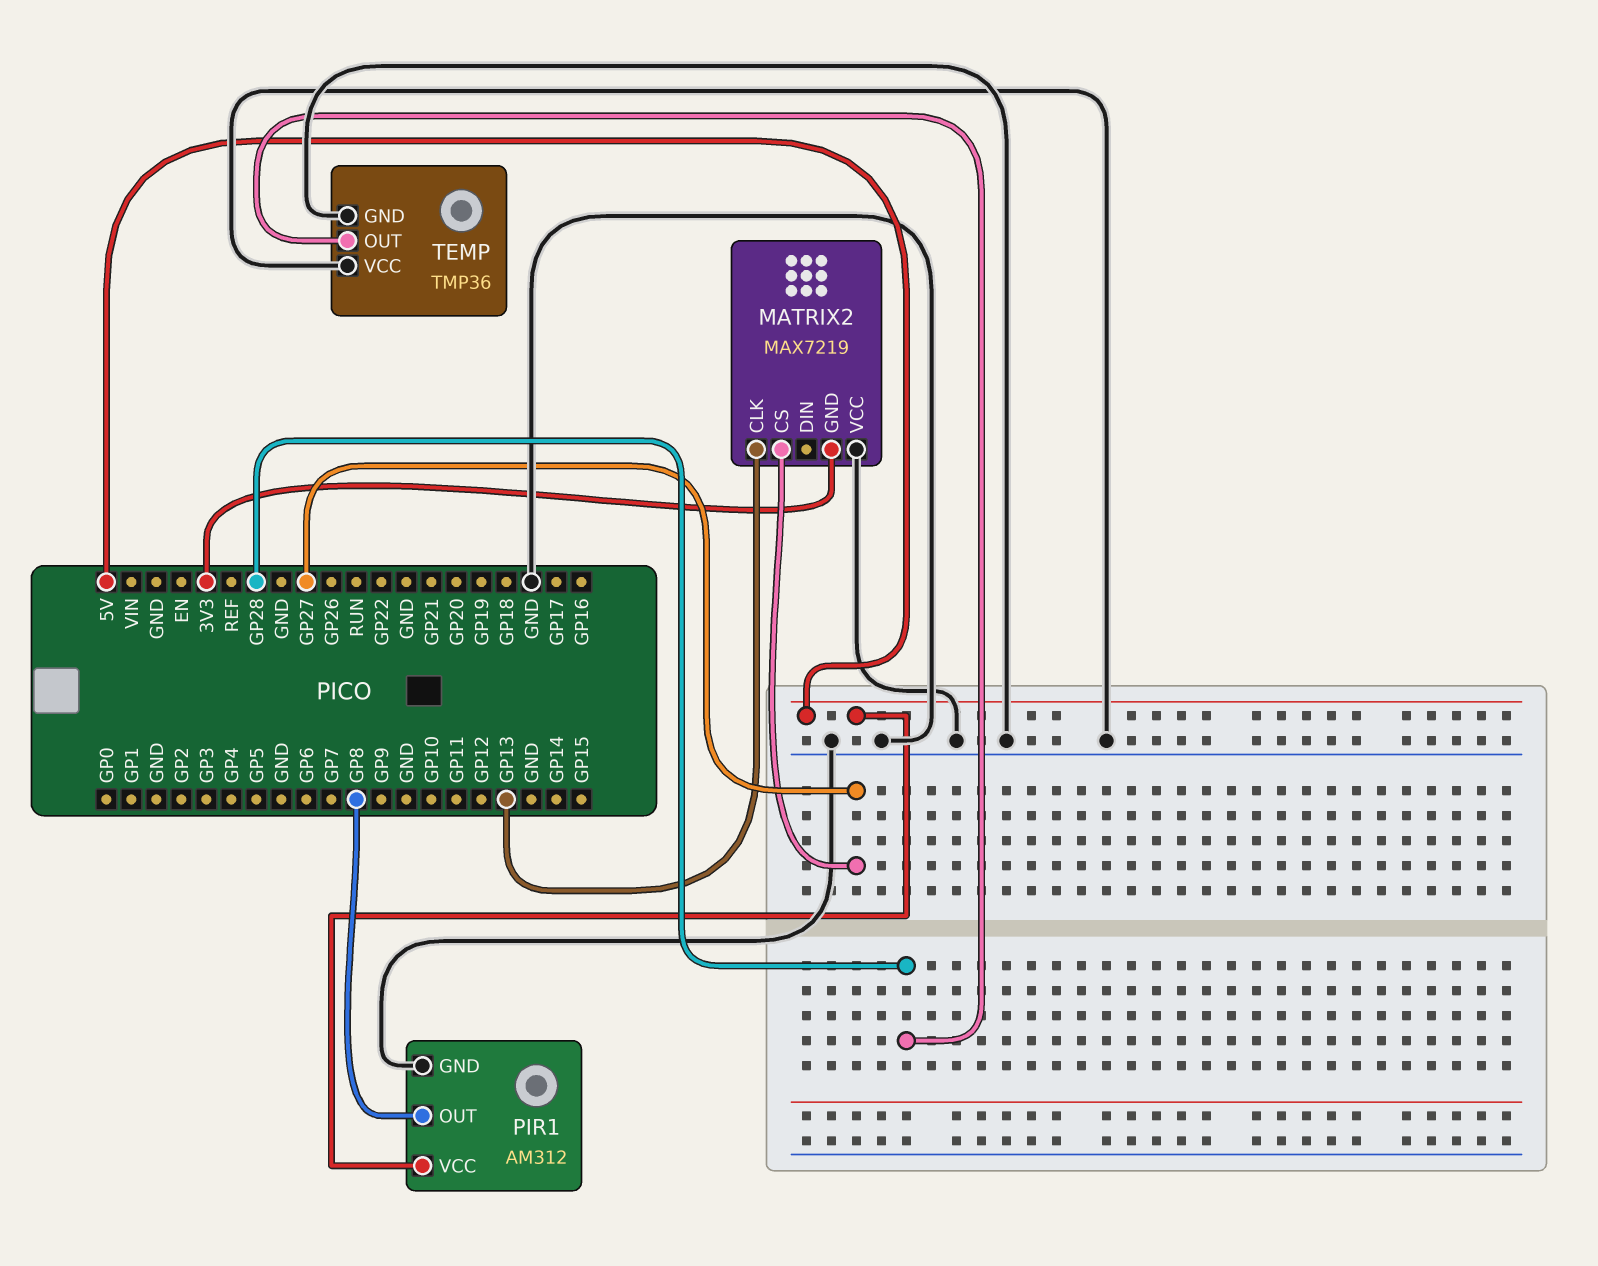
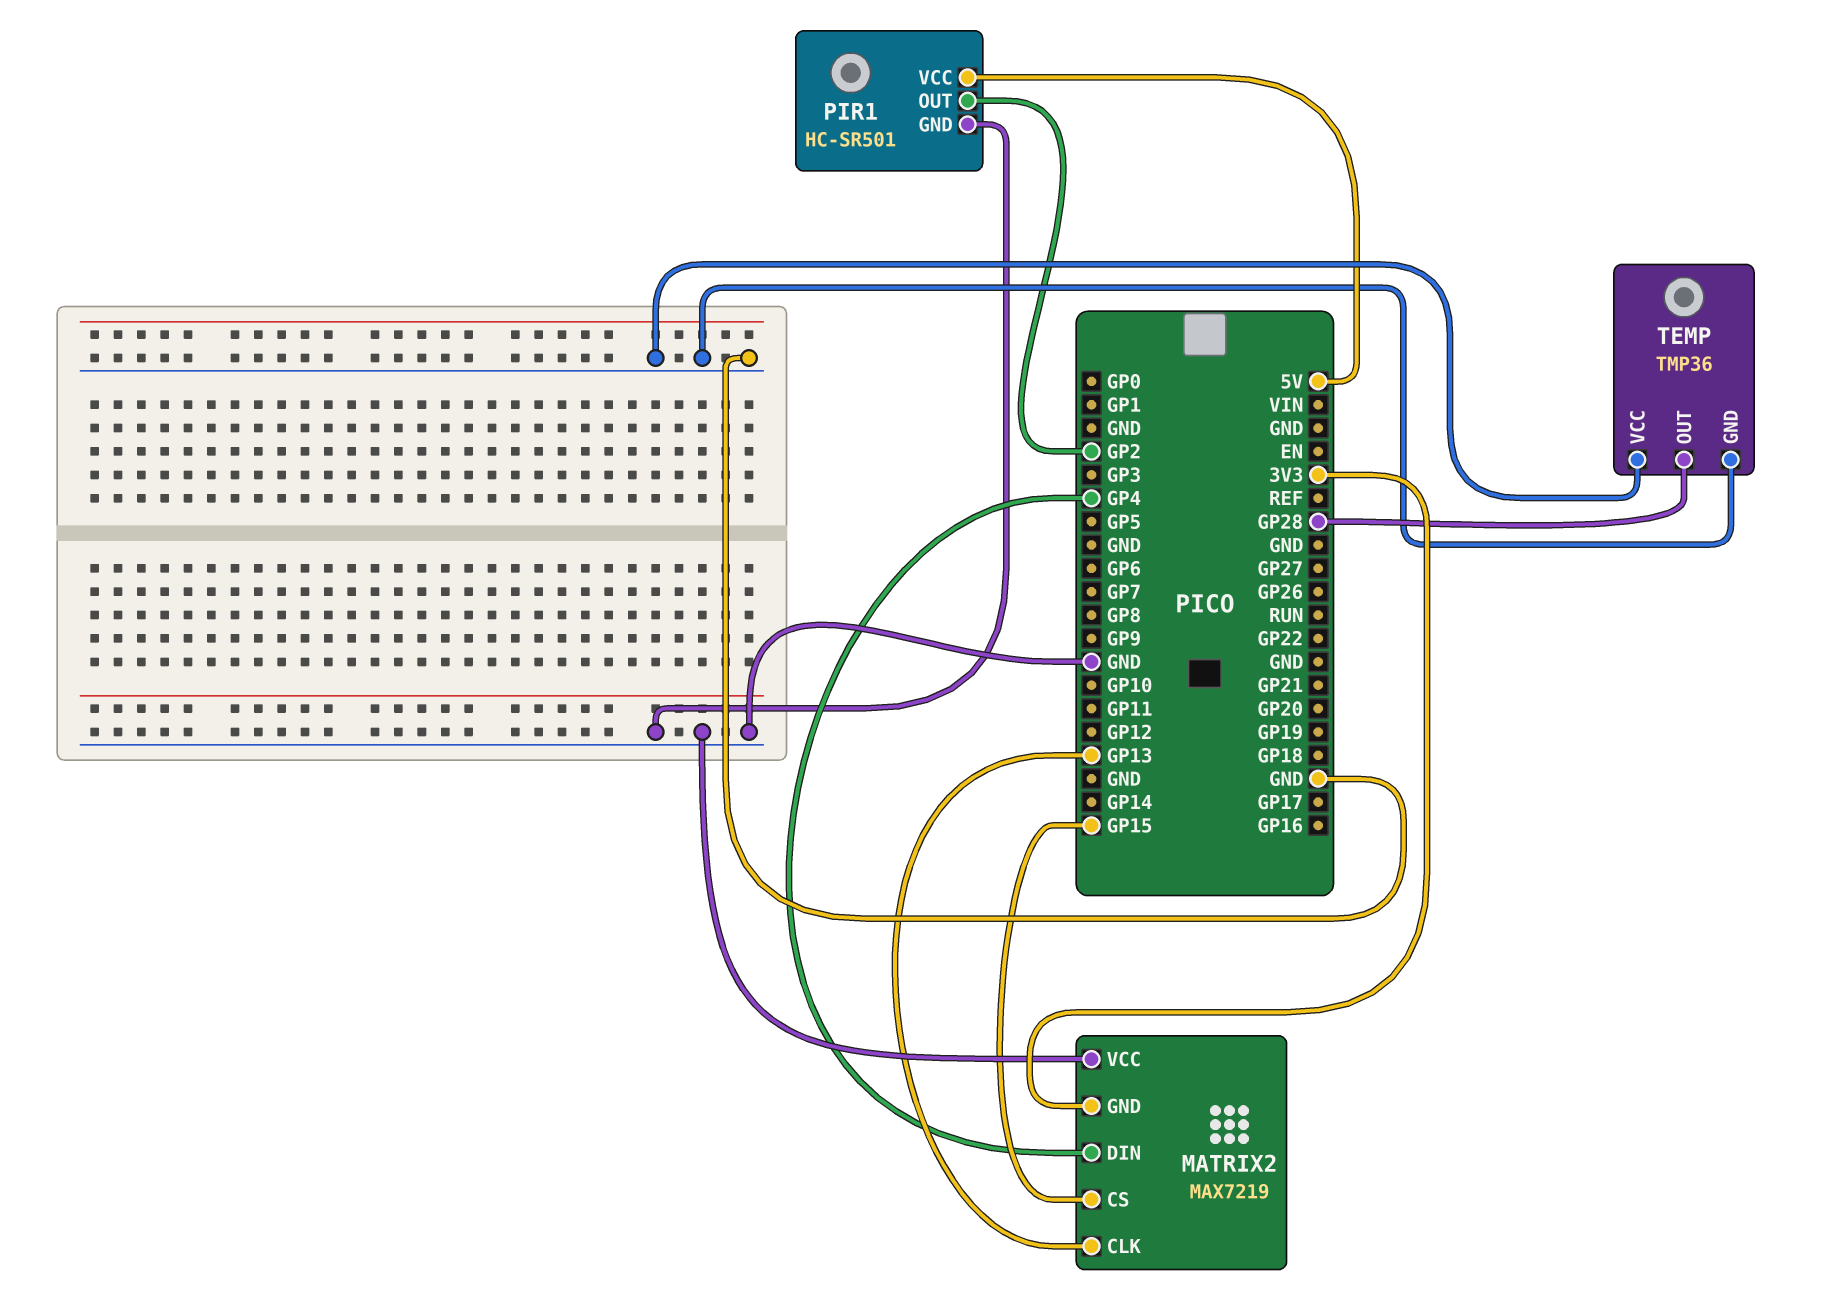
MATRIX2 pin CS: GP27 -> GP15
MATRIX2 pin DIN: none -> GP4
PIR1: AM312 -> HC-SR501
PIR1 pin OUT: GP8 -> GP2

